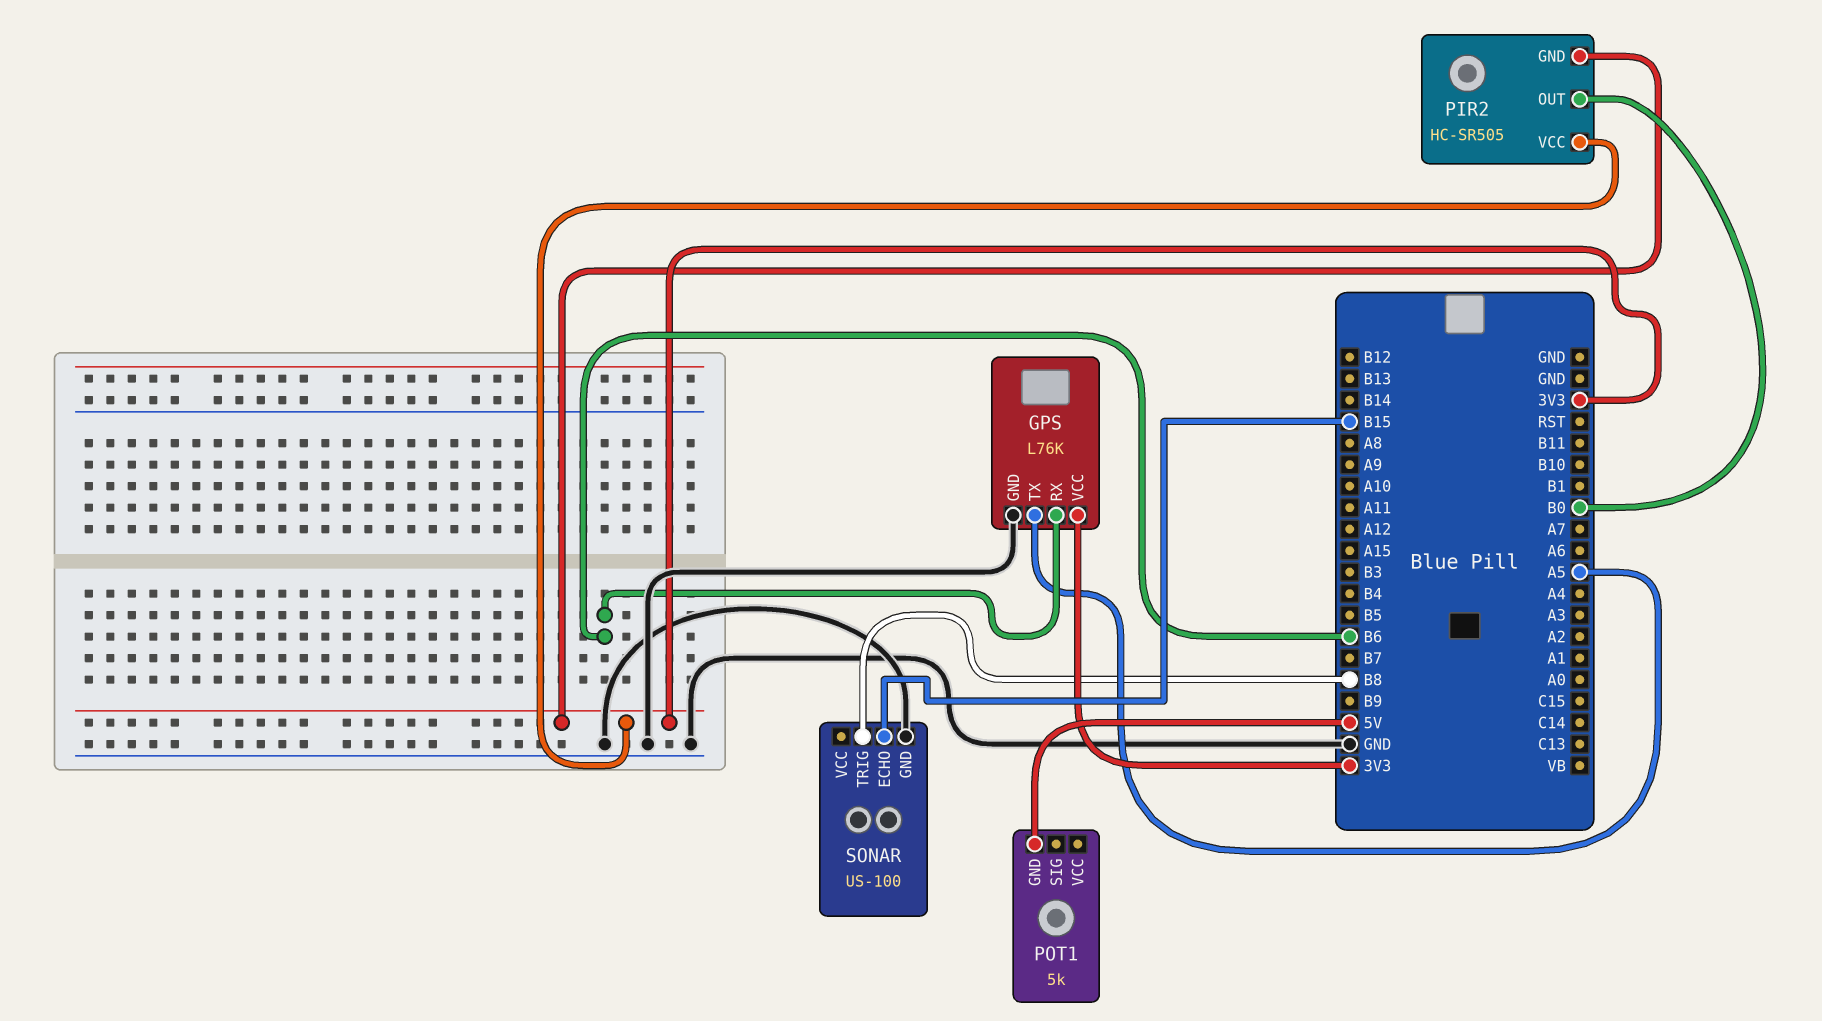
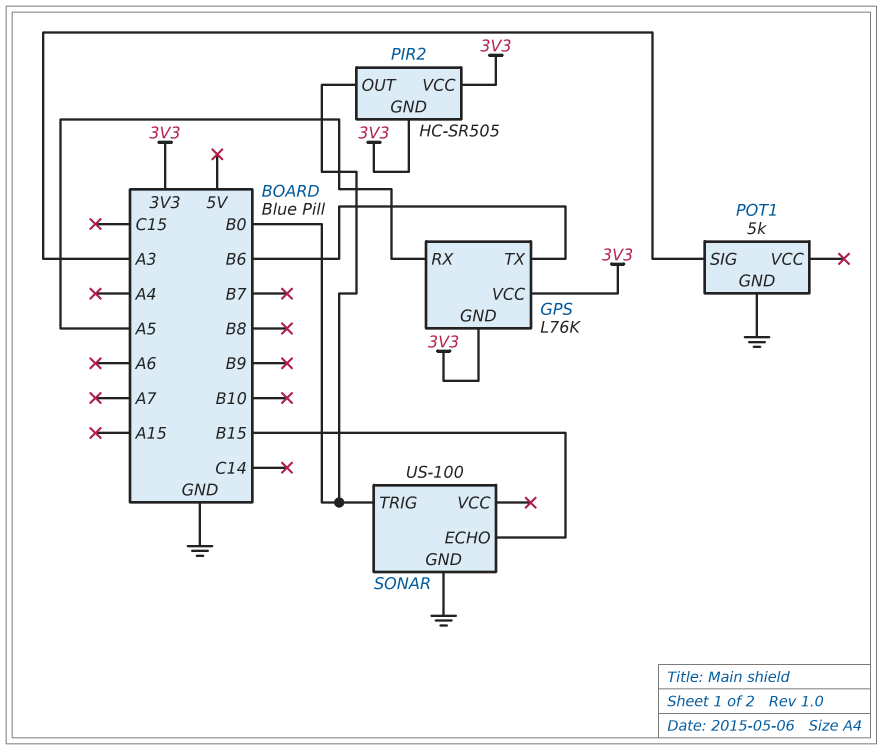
GPS pin GND: GND -> 3V3
GPS pin RX: B6 -> A5
GPS pin TX: A5 -> B6
POT1 pin GND: 5V -> GND
POT1 pin SIG: none -> A3
SONAR pin TRIG: B8 -> B0

